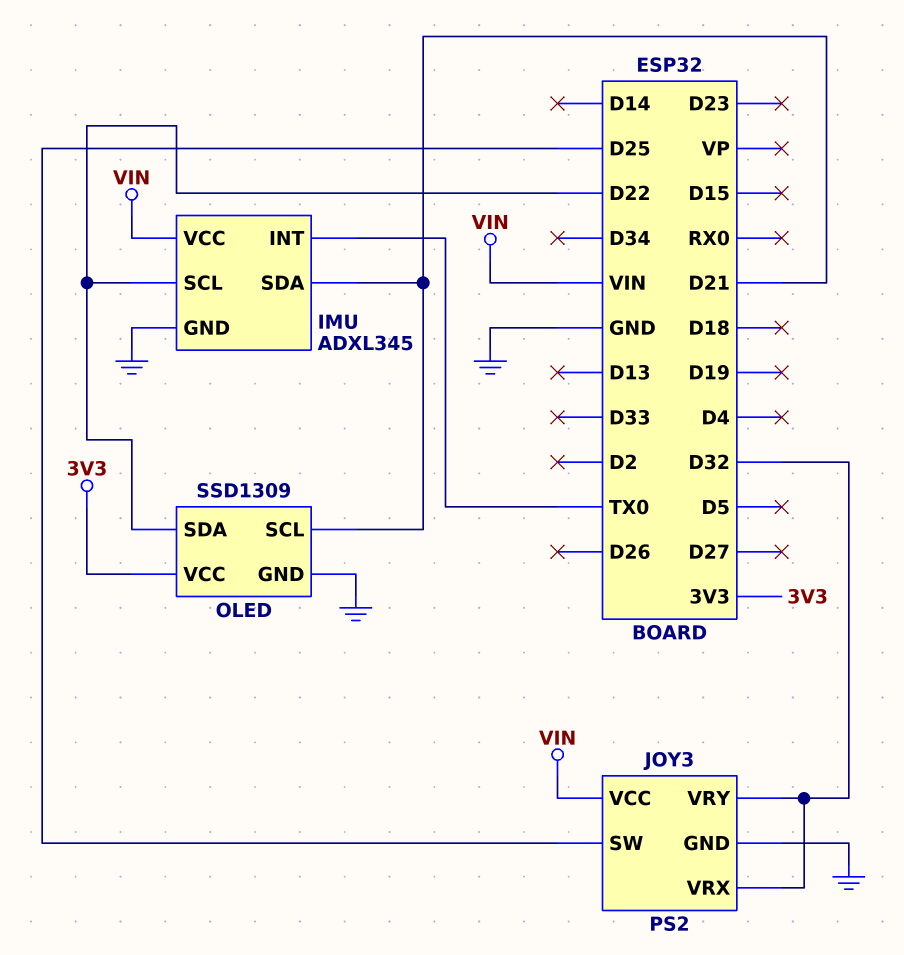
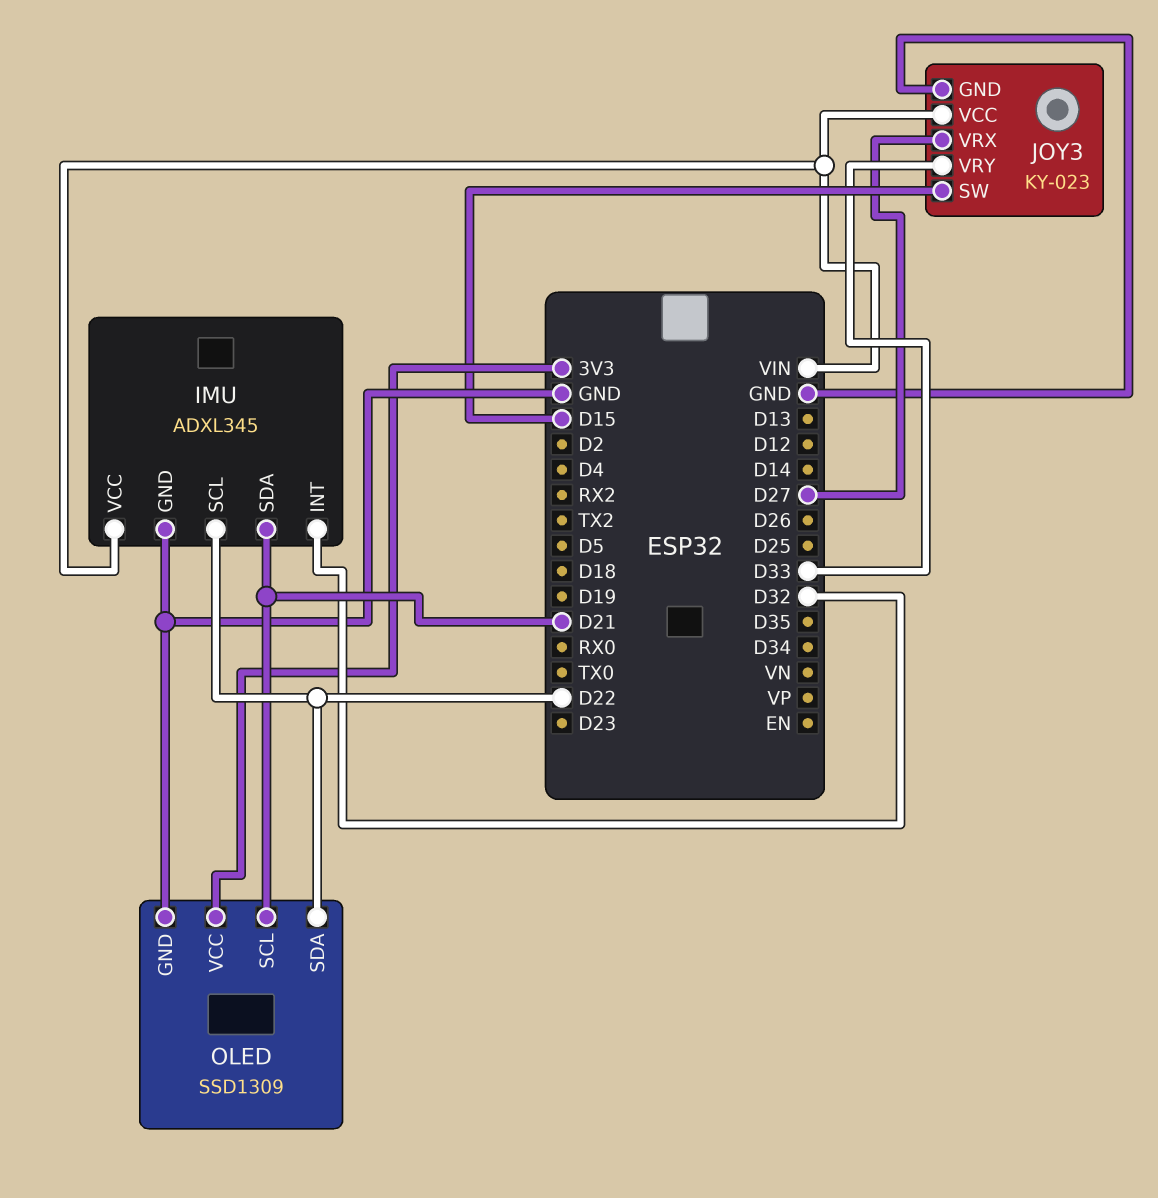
IMU pin INT: TX0 -> D32
JOY3: PS2 -> KY-023
JOY3 pin SW: D25 -> D15
JOY3 pin VRX: D32 -> D27
JOY3 pin VRY: D32 -> D33

